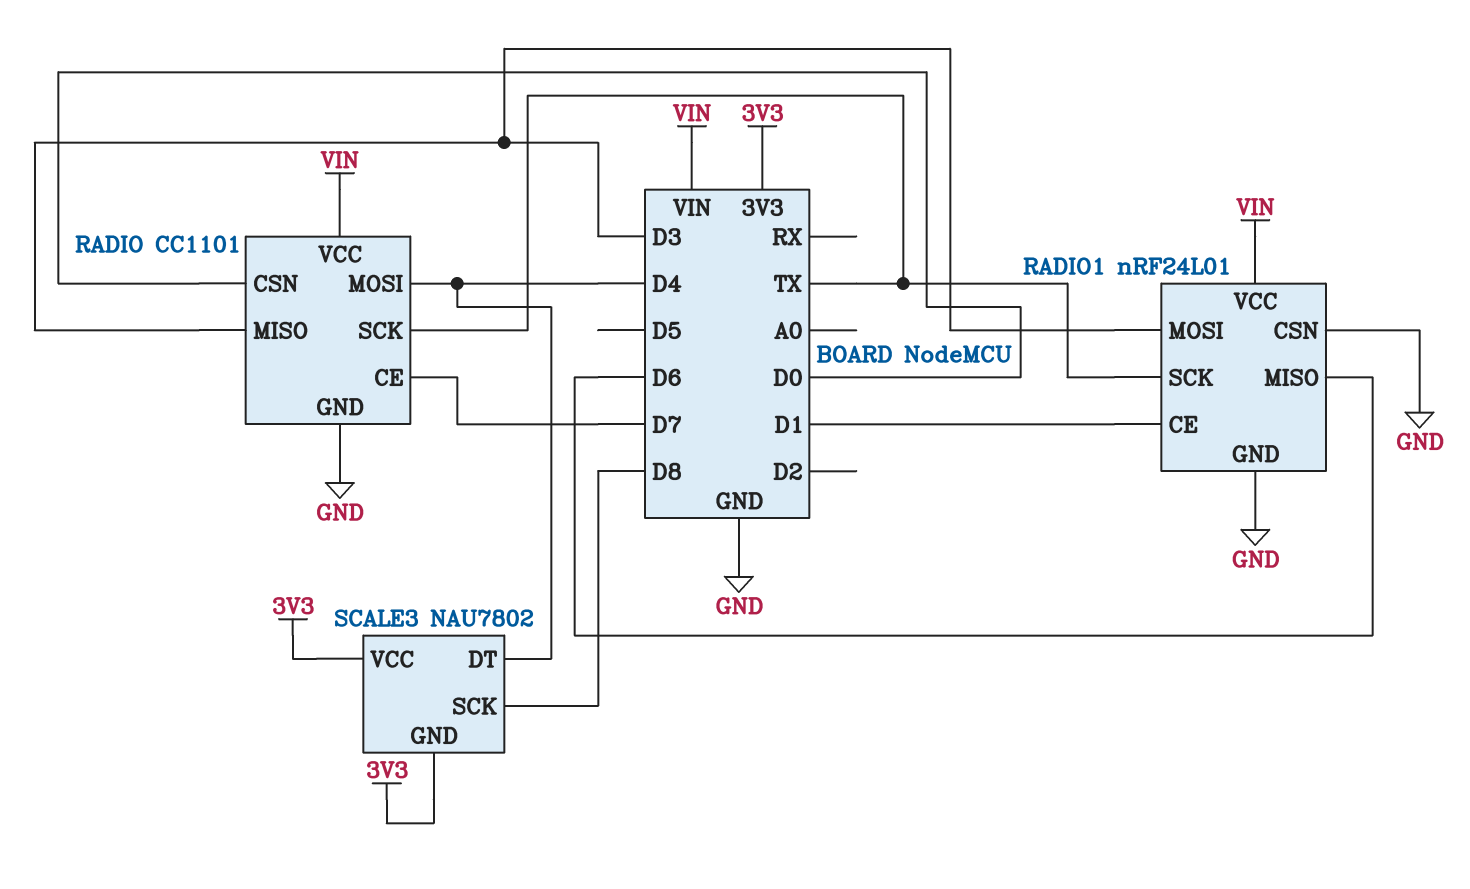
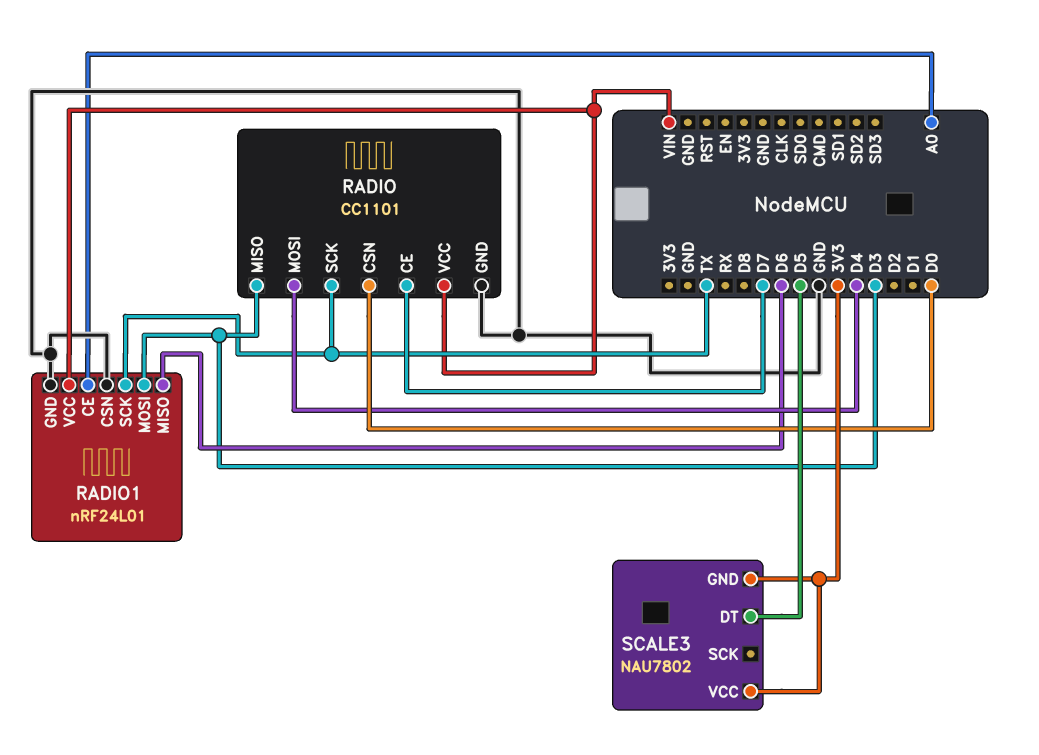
RADIO1 pin CE: D1 -> A0
SCALE3 pin DT: D4 -> D5
SCALE3 pin SCK: D8 -> none

